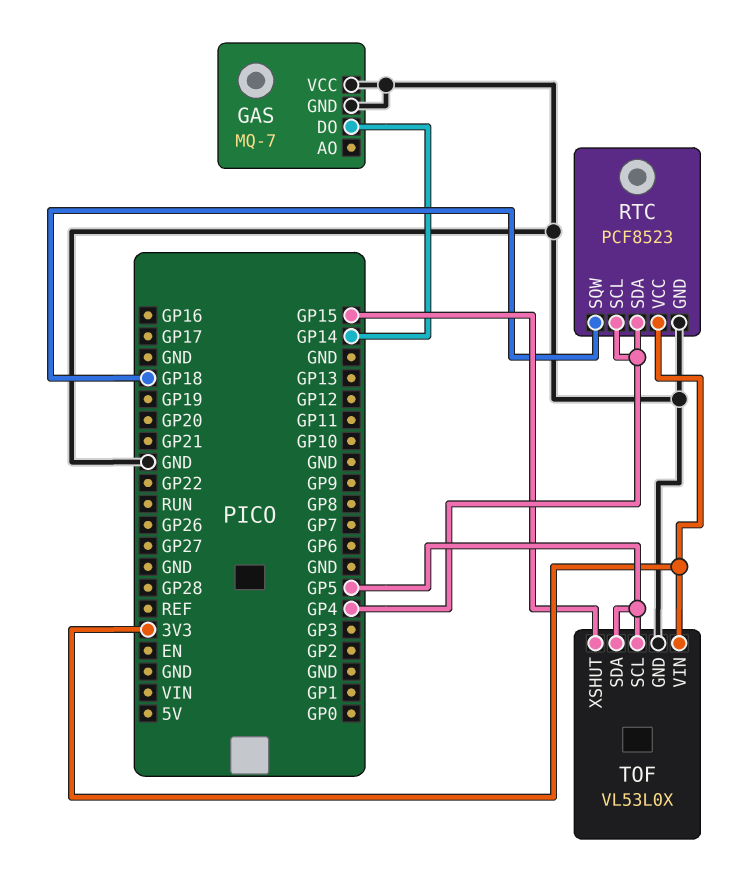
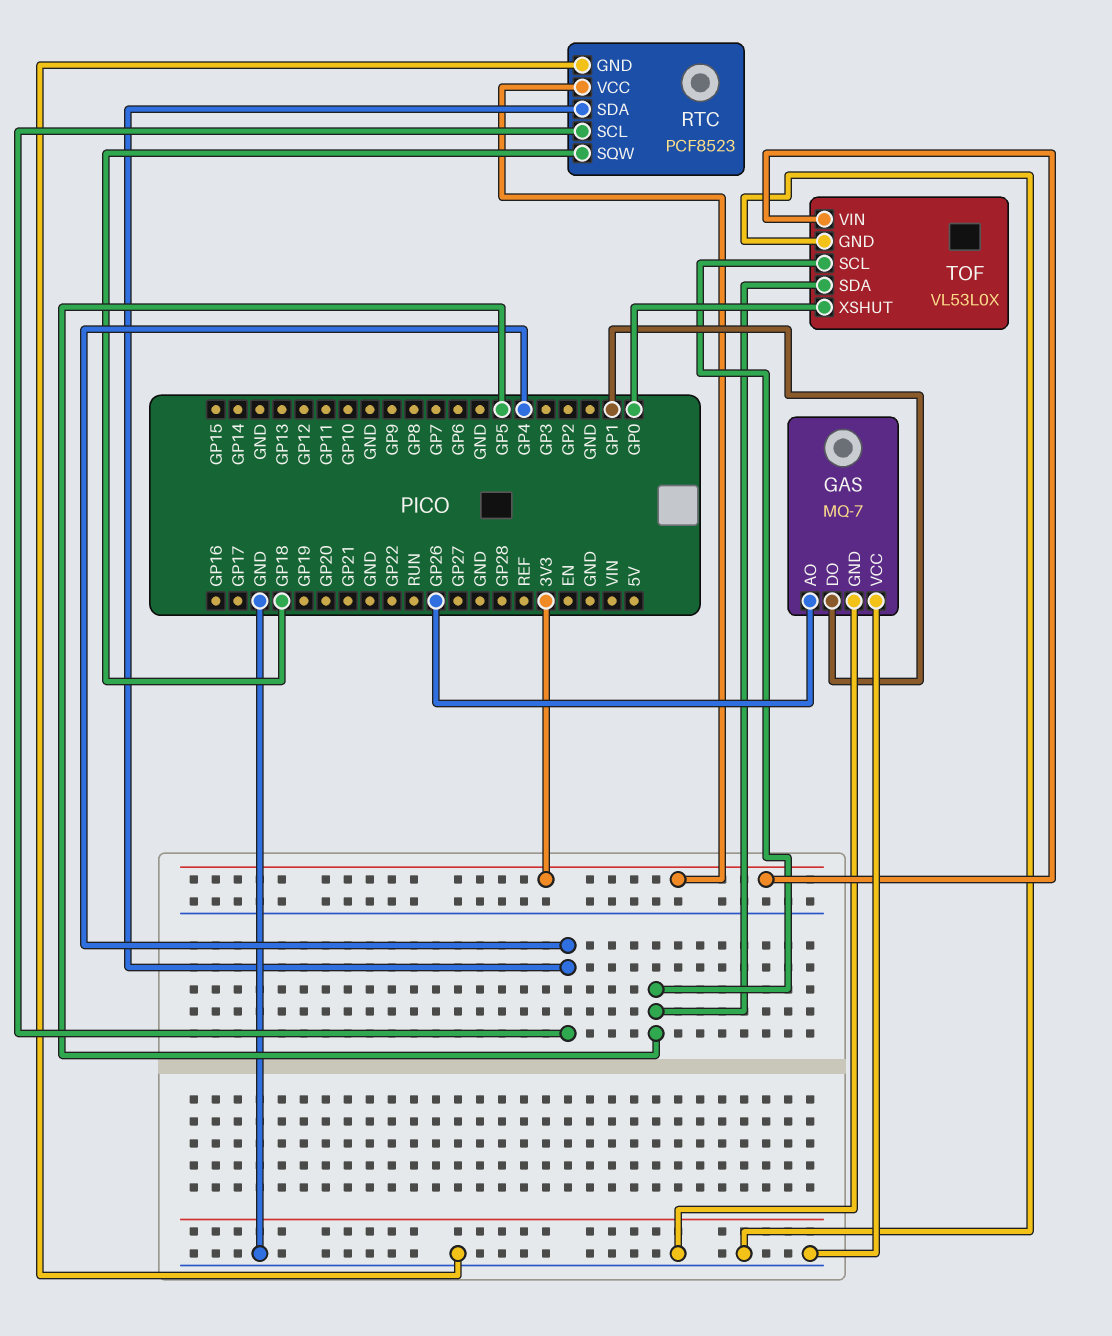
GAS pin AO: none -> GP26
GAS pin DO: GP14 -> GP1
TOF pin XSHUT: GP15 -> GP0

